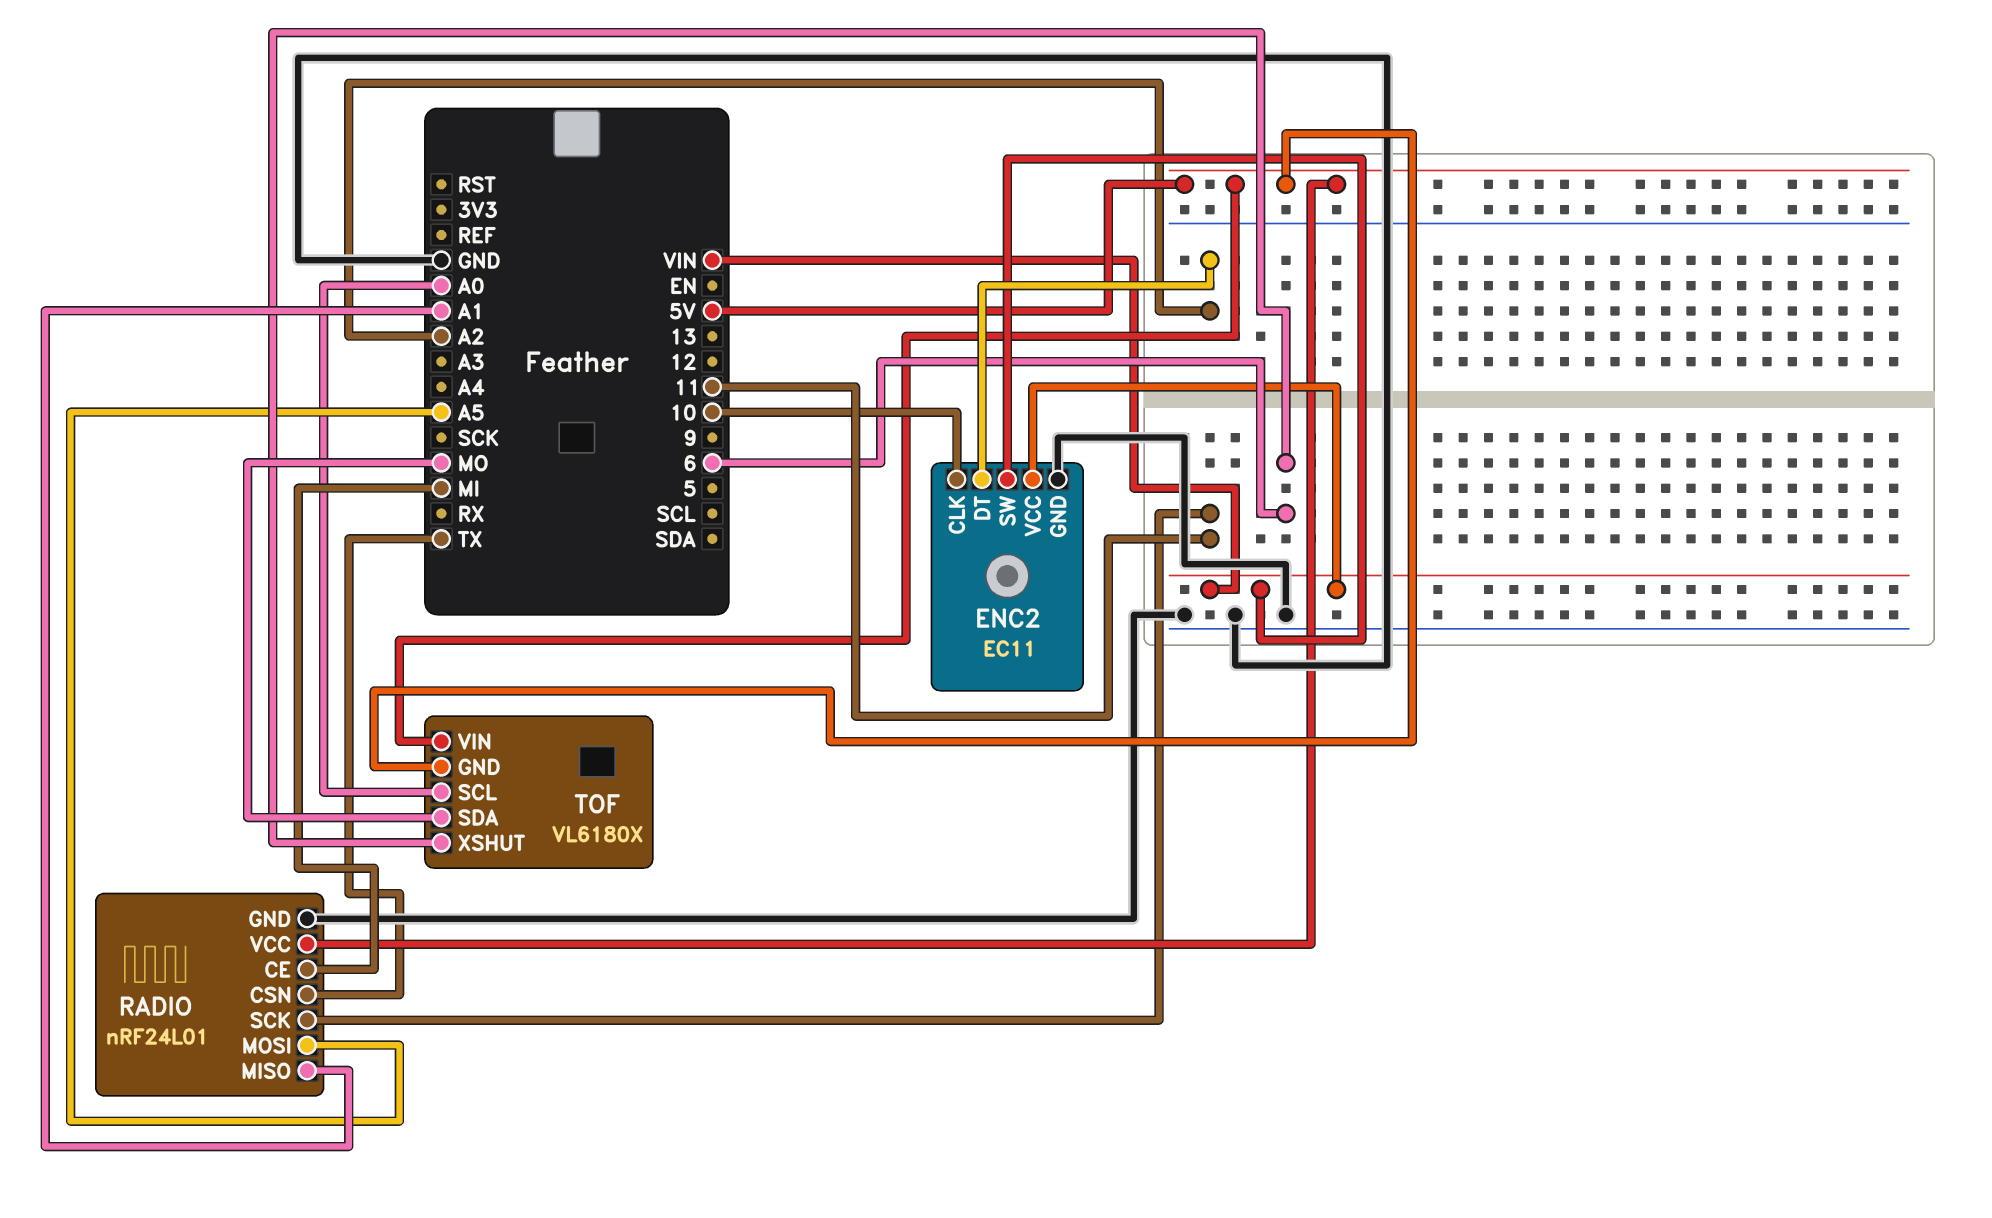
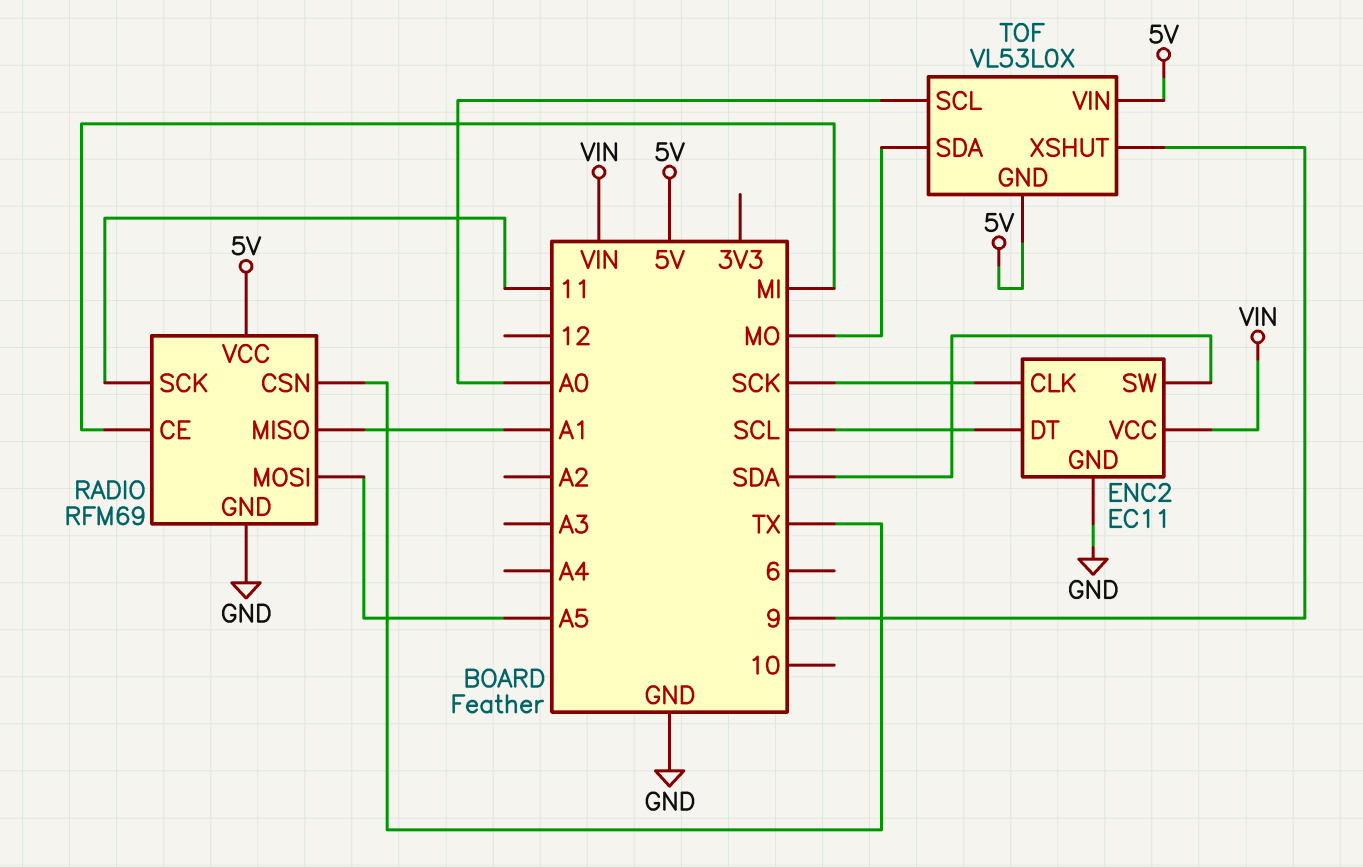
ENC2 pin CLK: 10 -> SCK
ENC2 pin DT: A2 -> SCL
ENC2 pin SW: VIN -> SDA
RADIO: nRF24L01 -> RFM69
TOF: VL6180X -> VL53L0X
TOF pin XSHUT: 6 -> 9

